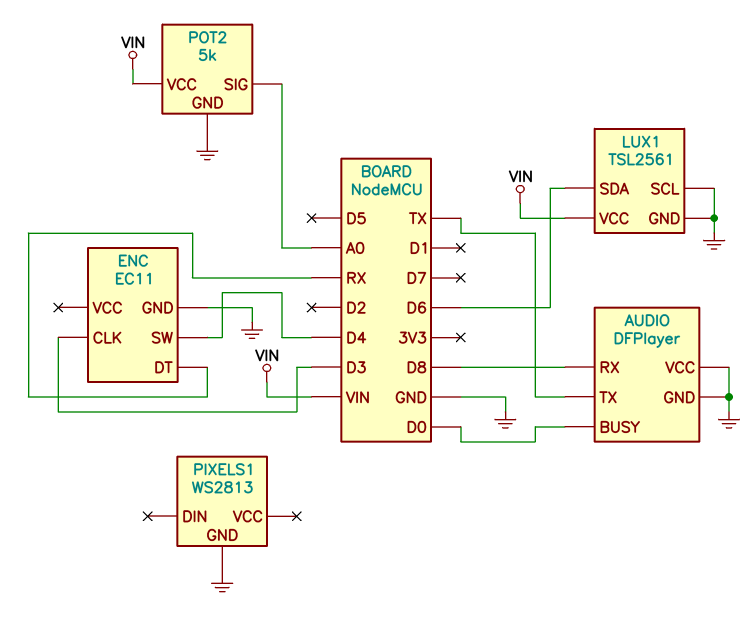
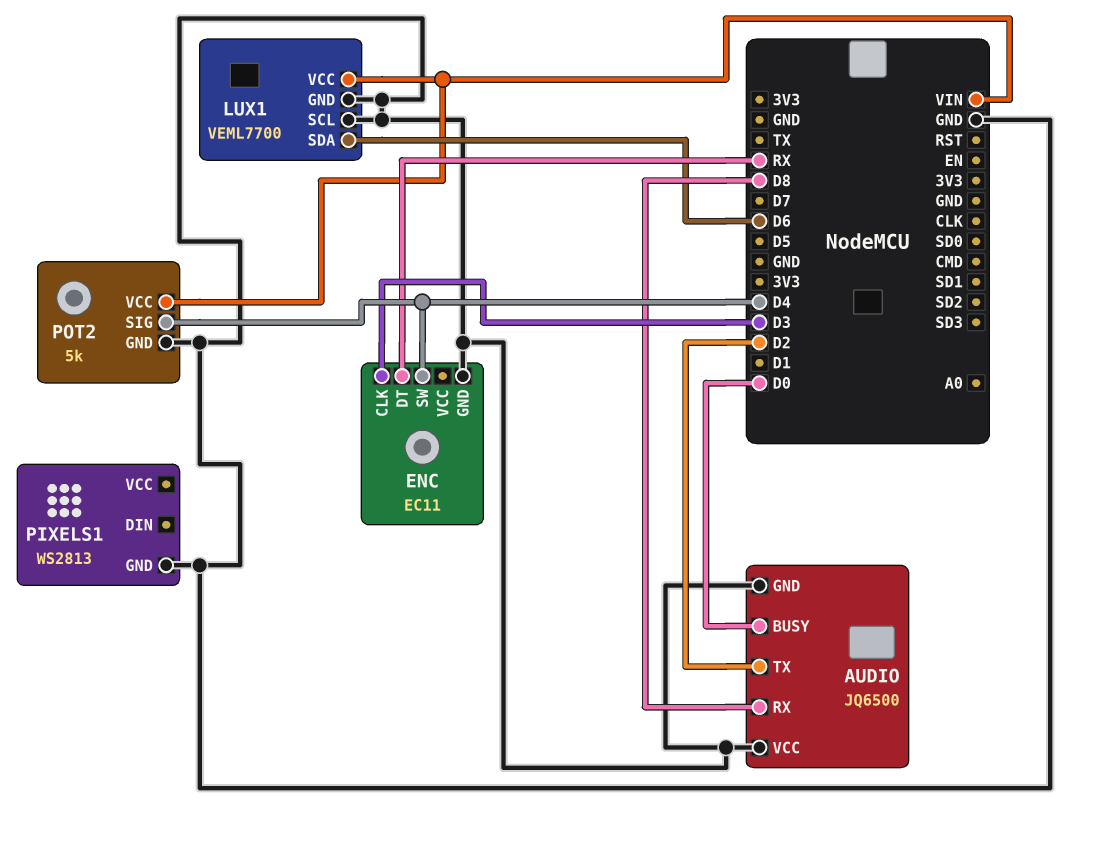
AUDIO: DFPlayer -> JQ6500
AUDIO pin TX: TX -> D2
LUX1: TSL2561 -> VEML7700
POT2 pin SIG: A0 -> D4

